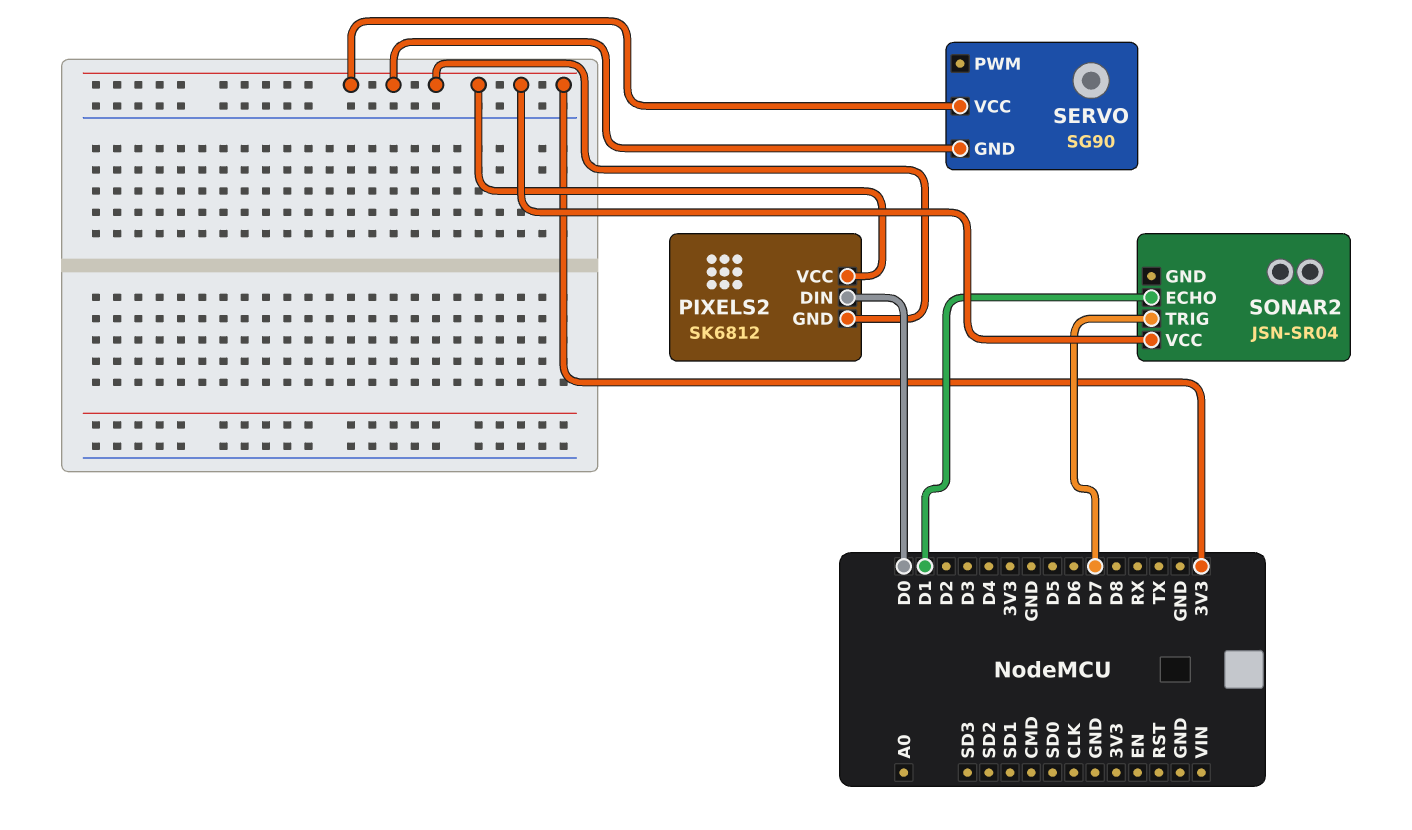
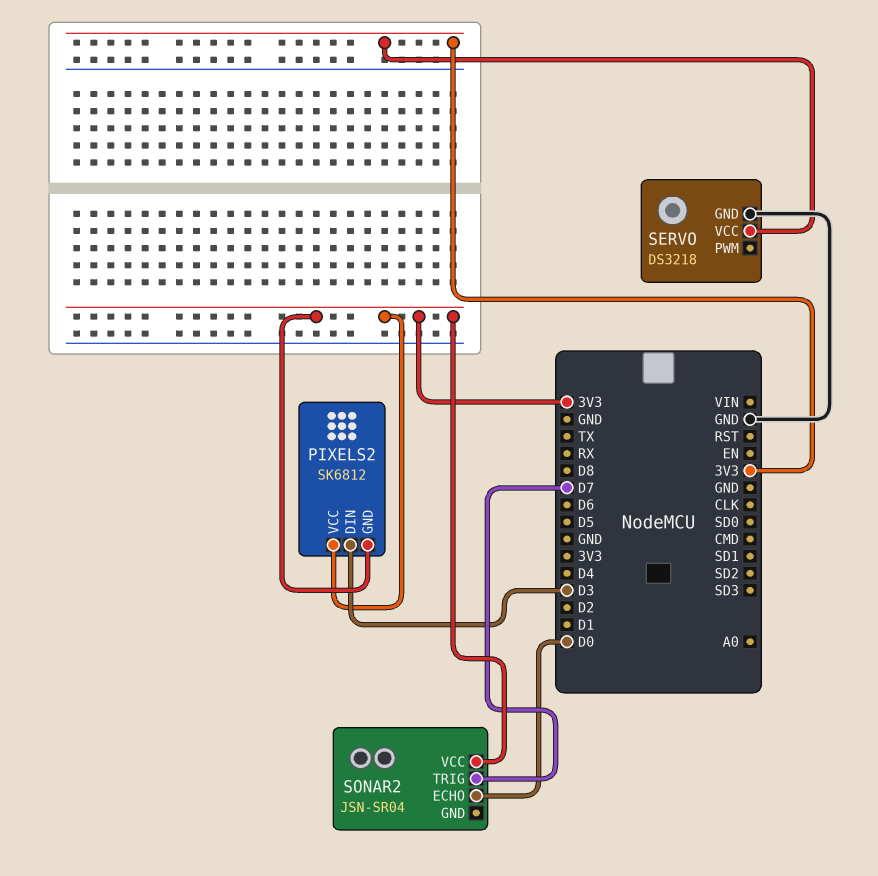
PIXELS2 pin DIN: D0 -> D3
SERVO: SG90 -> DS3218
SERVO pin GND: 3V3 -> GND
SONAR2 pin ECHO: D1 -> D0

